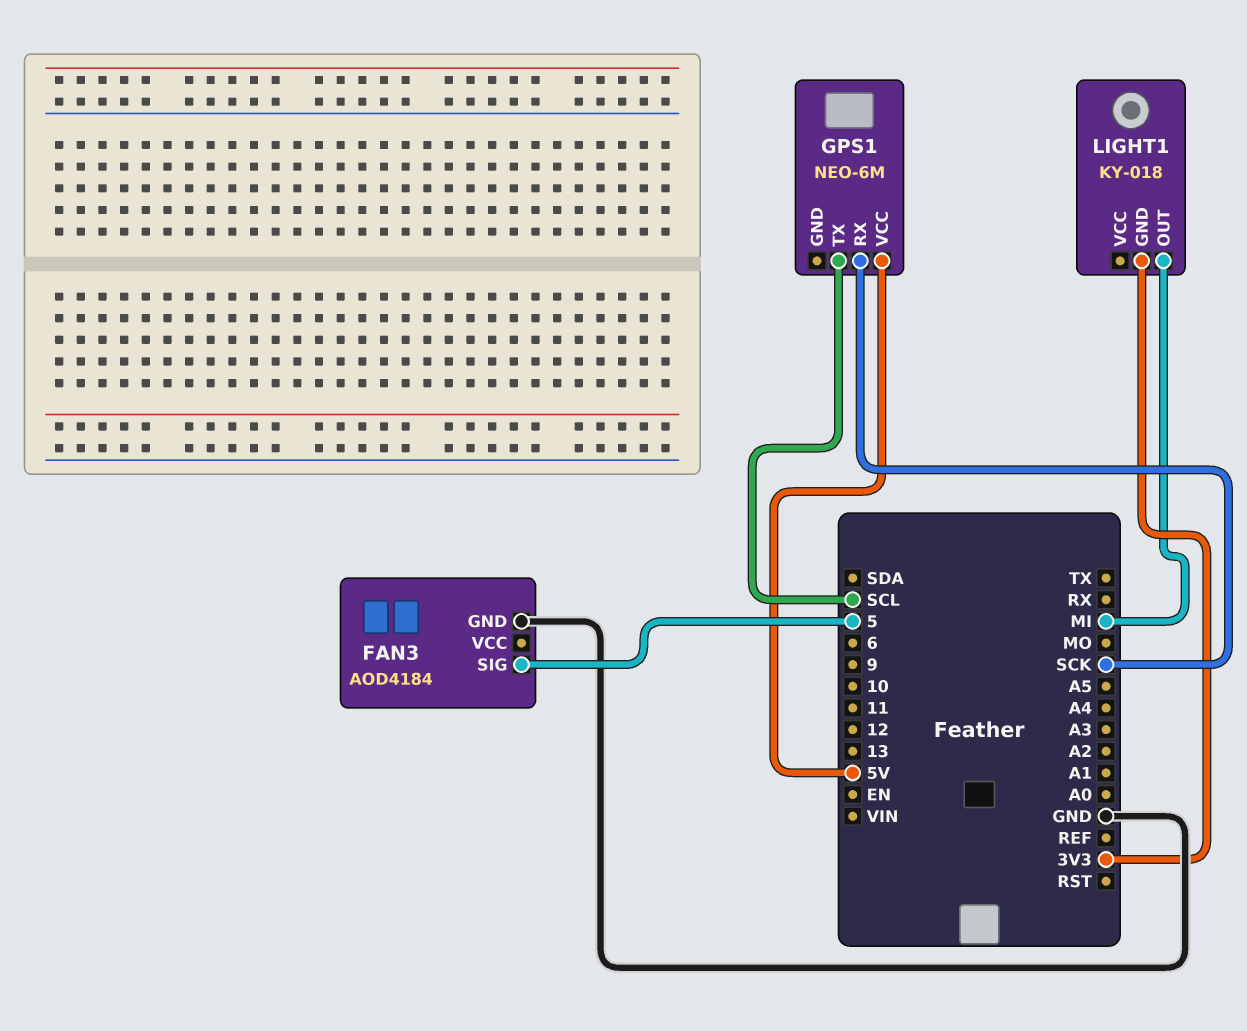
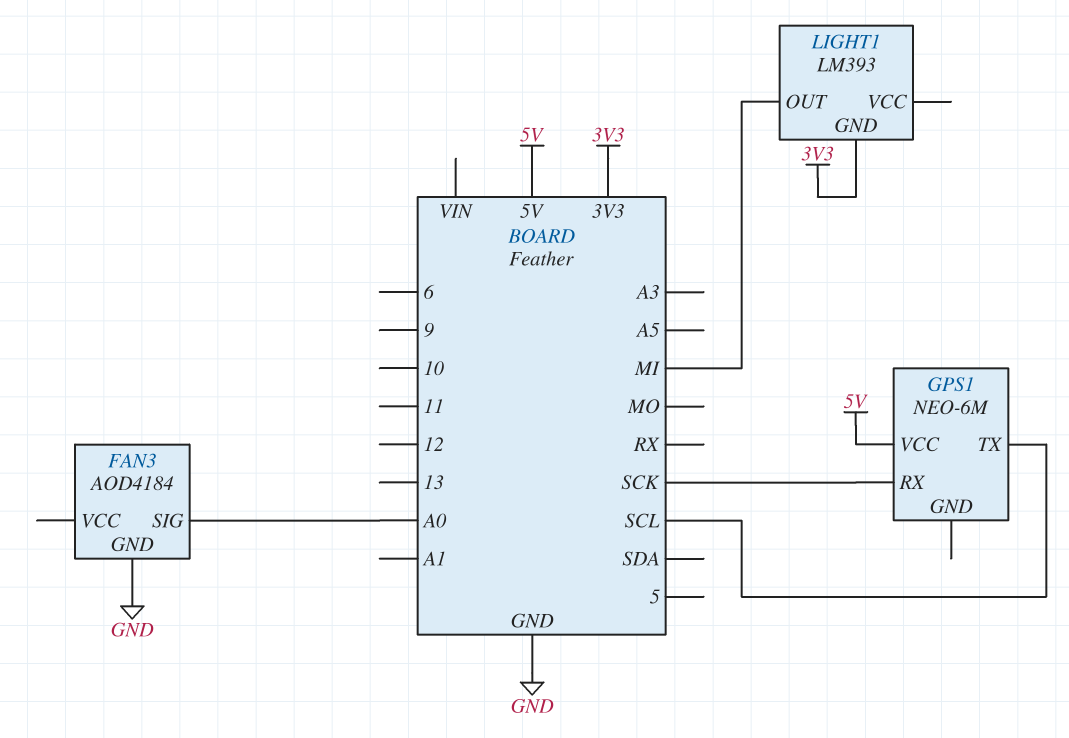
FAN3 pin SIG: 5 -> A0
LIGHT1: KY-018 -> LM393

